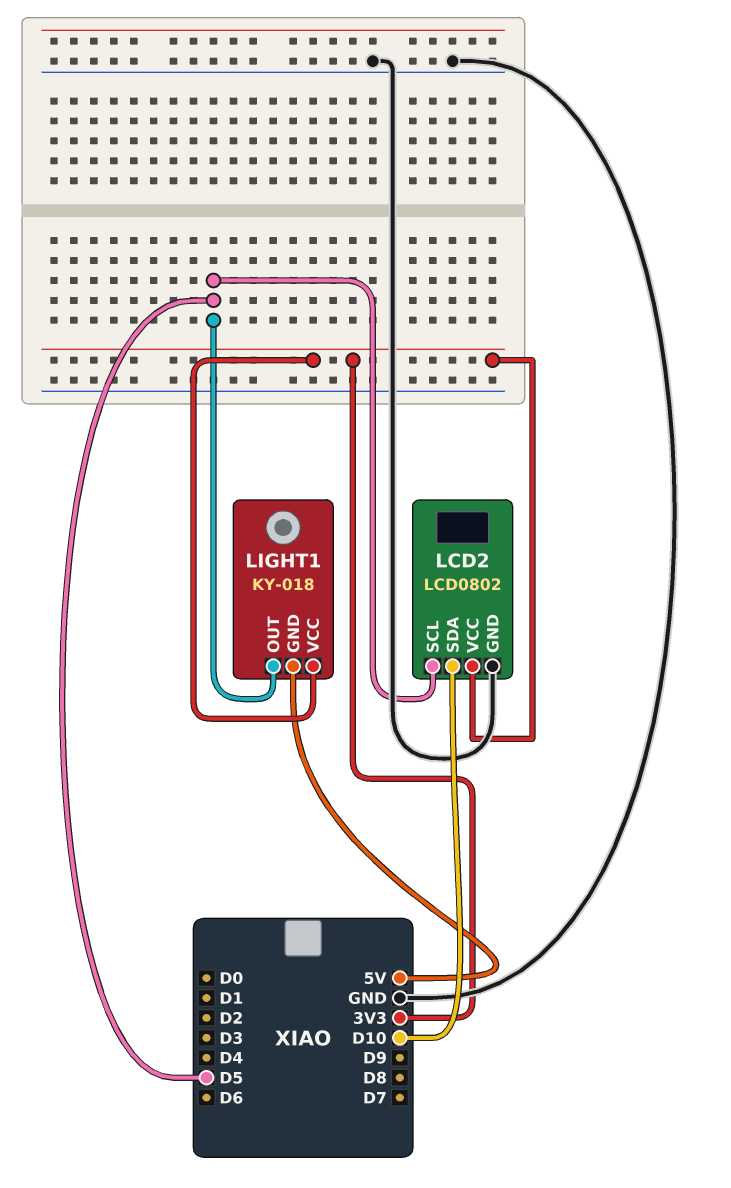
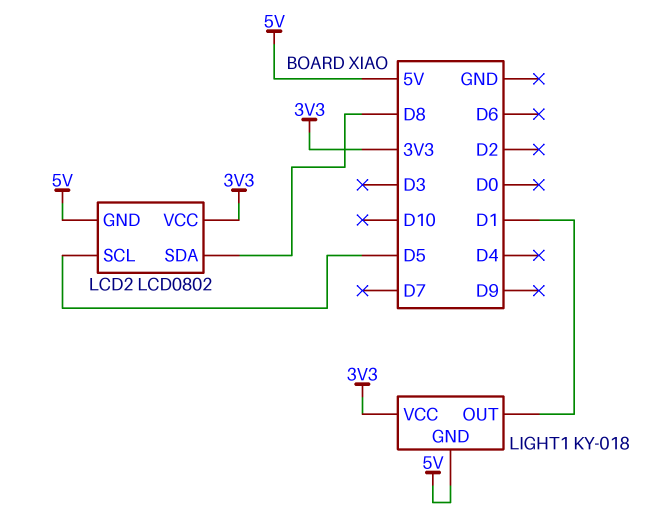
LCD2 pin GND: GND -> 5V
LCD2 pin SDA: D10 -> D8
LIGHT1 pin OUT: D5 -> D1

